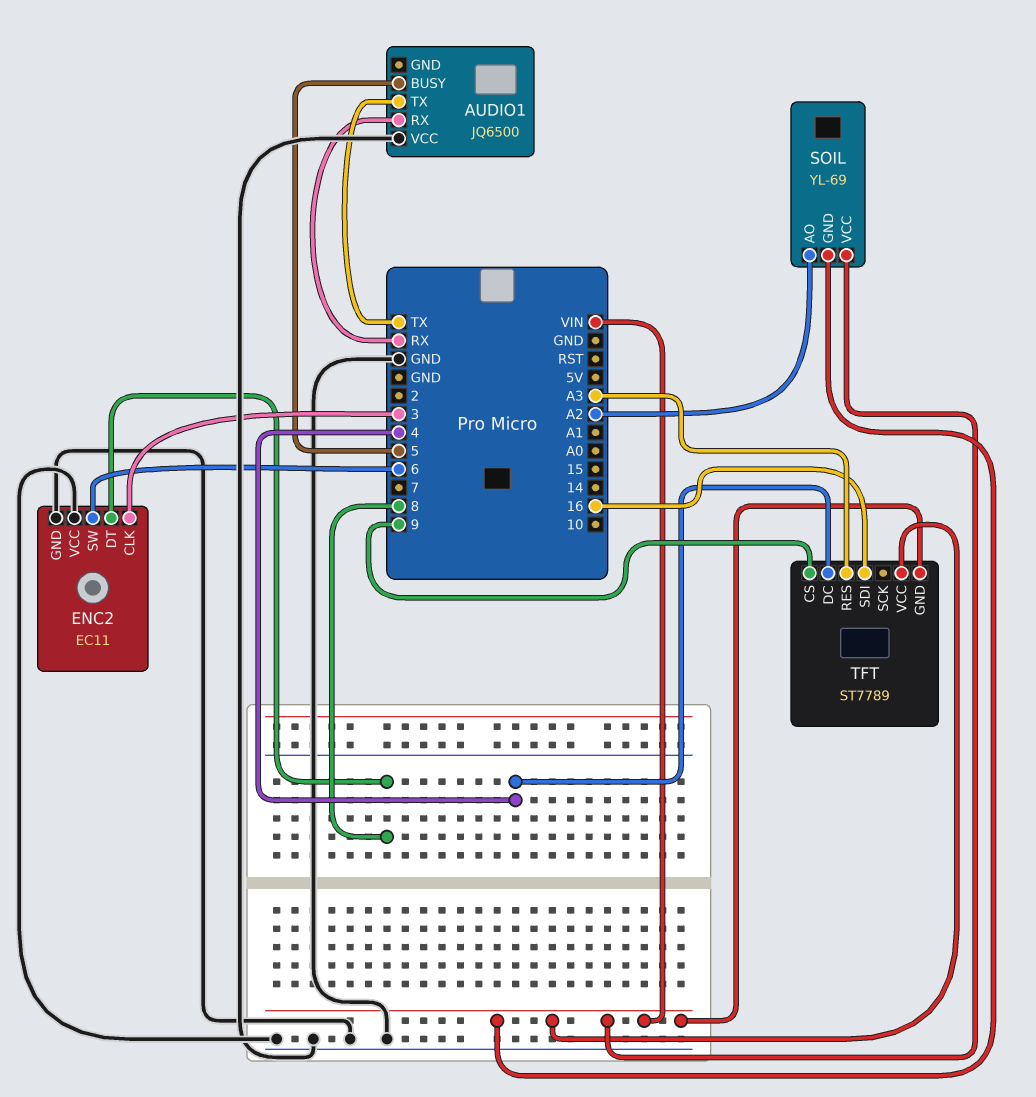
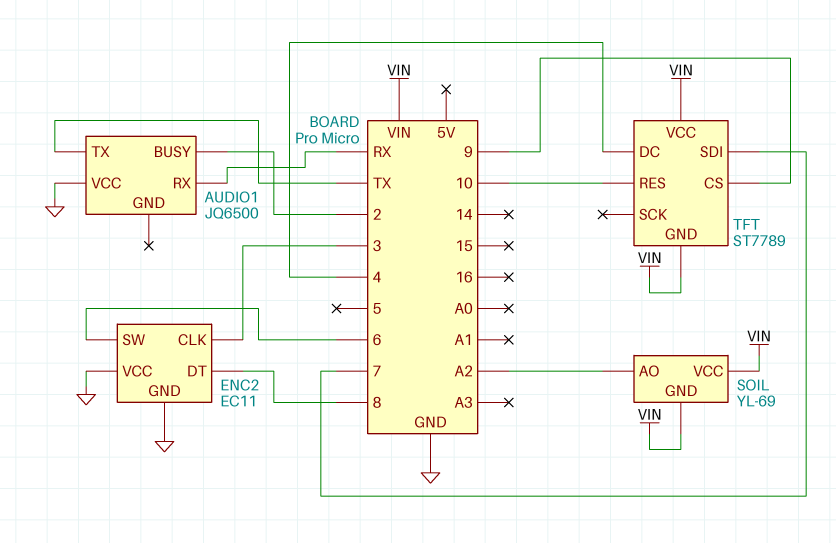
AUDIO1 pin BUSY: 5 -> 2
TFT pin RES: A3 -> 10
TFT pin SDI: 16 -> 7

